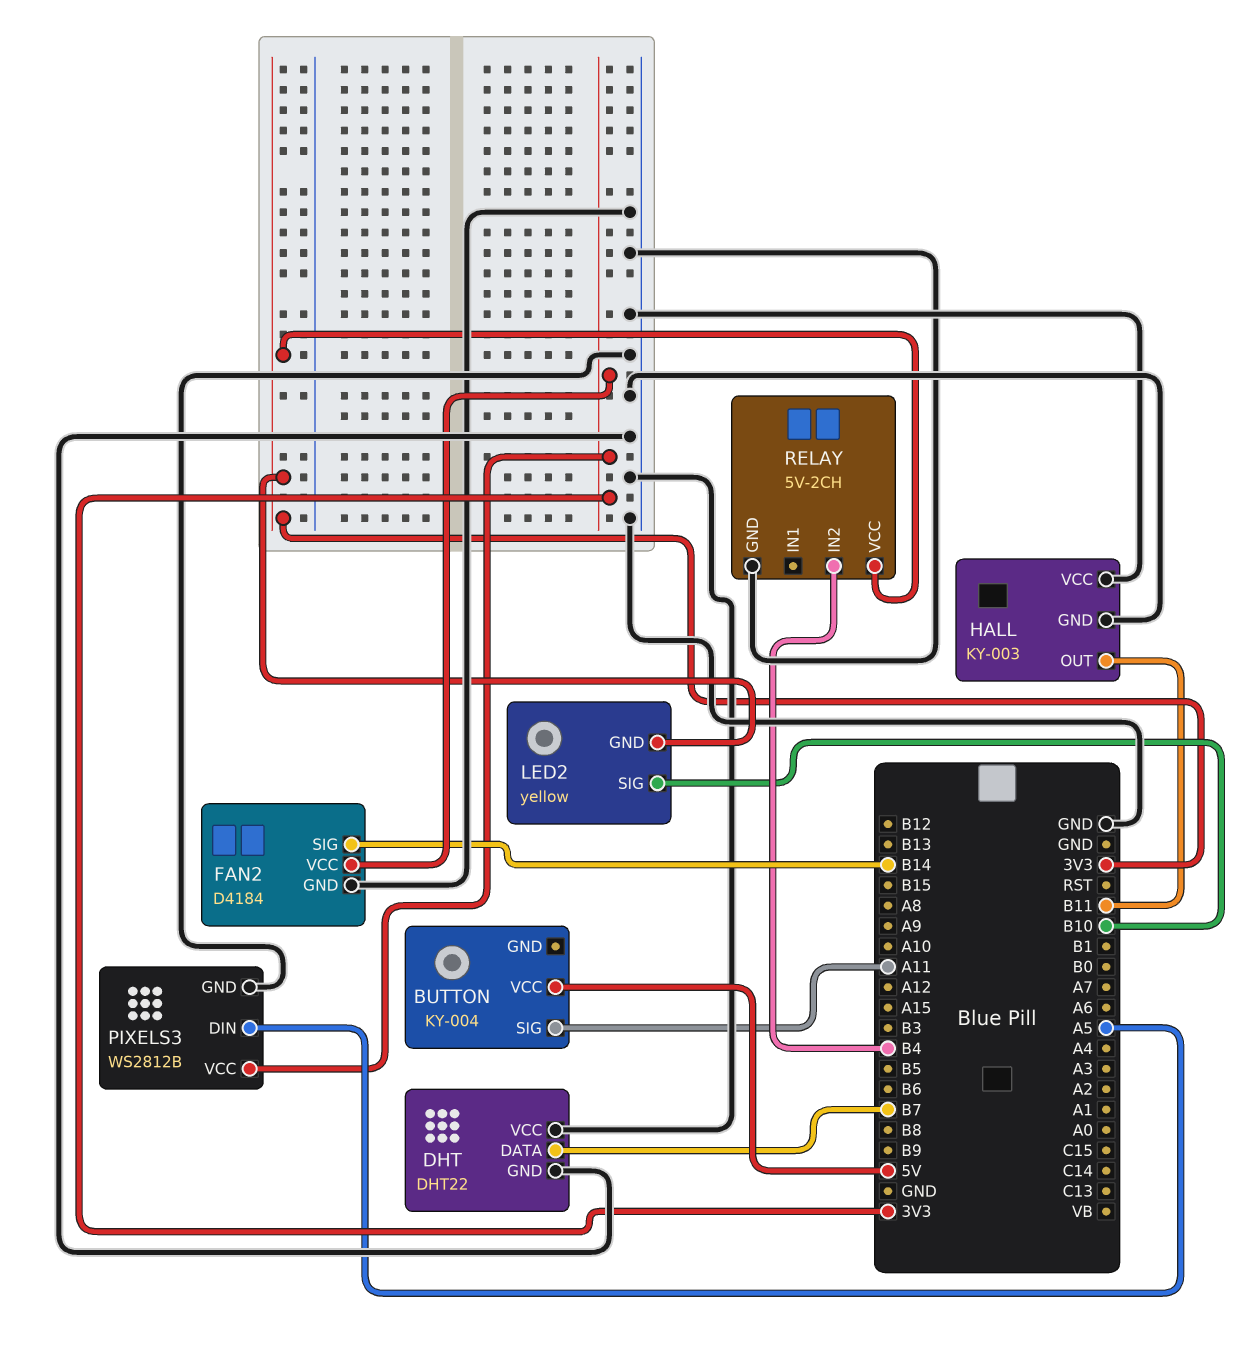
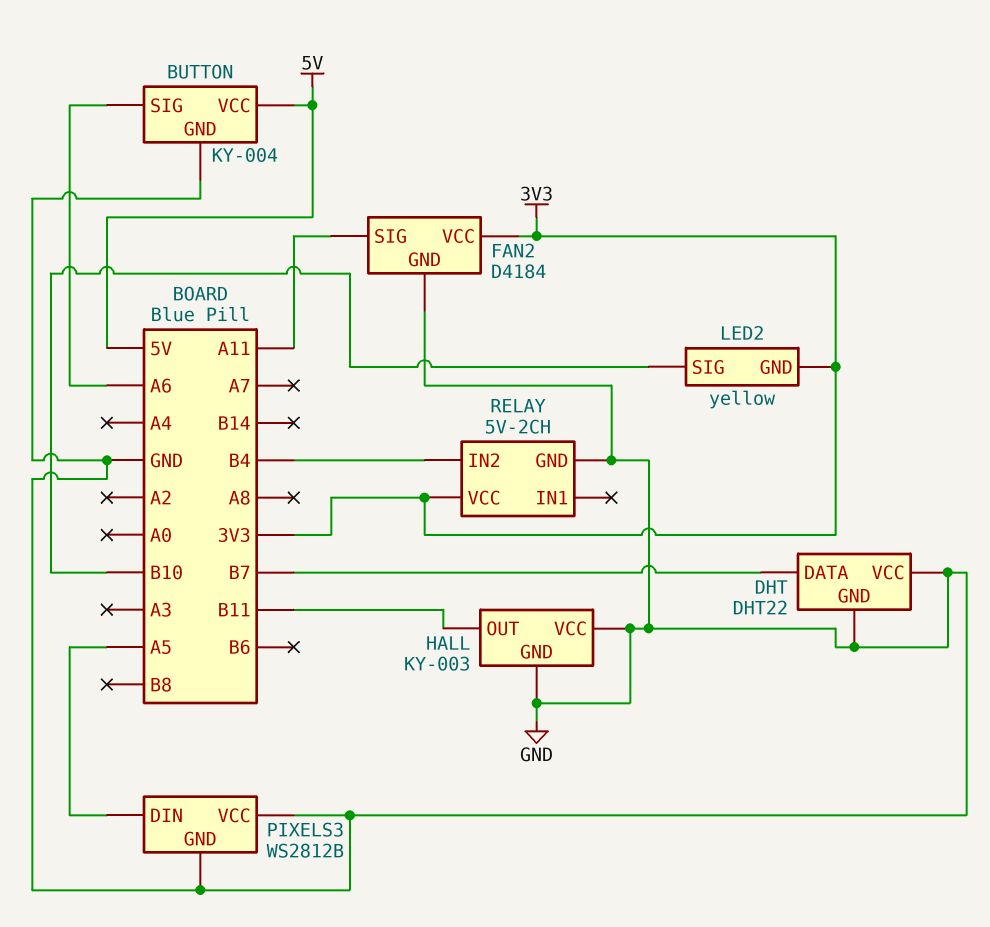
BUTTON pin GND: none -> GND
BUTTON pin SIG: A11 -> A6
FAN2 pin SIG: B14 -> A11
PIXELS3 pin VCC: 3V3 -> GND

